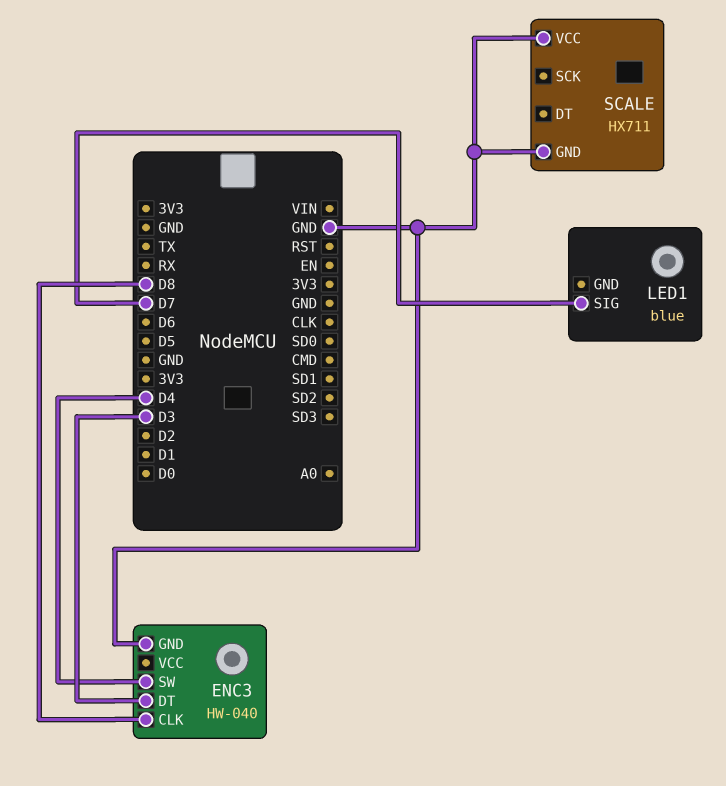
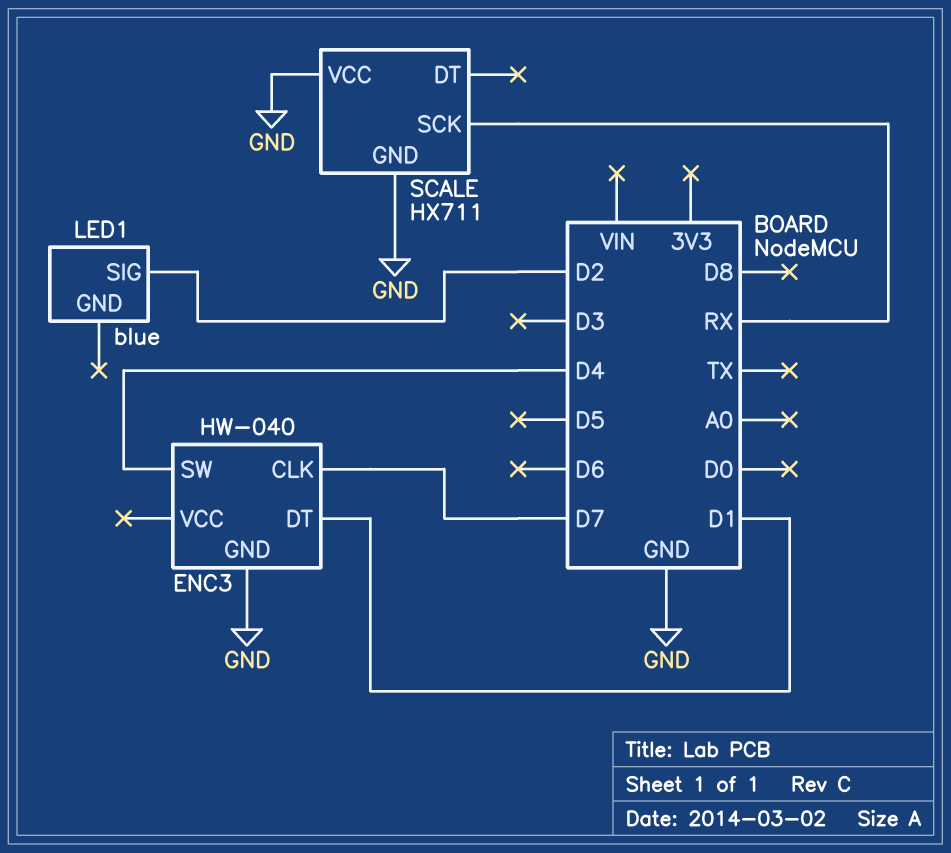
ENC3 pin CLK: D8 -> D7
ENC3 pin DT: D3 -> D1
LED1 pin SIG: D7 -> D2
SCALE pin SCK: none -> RX

